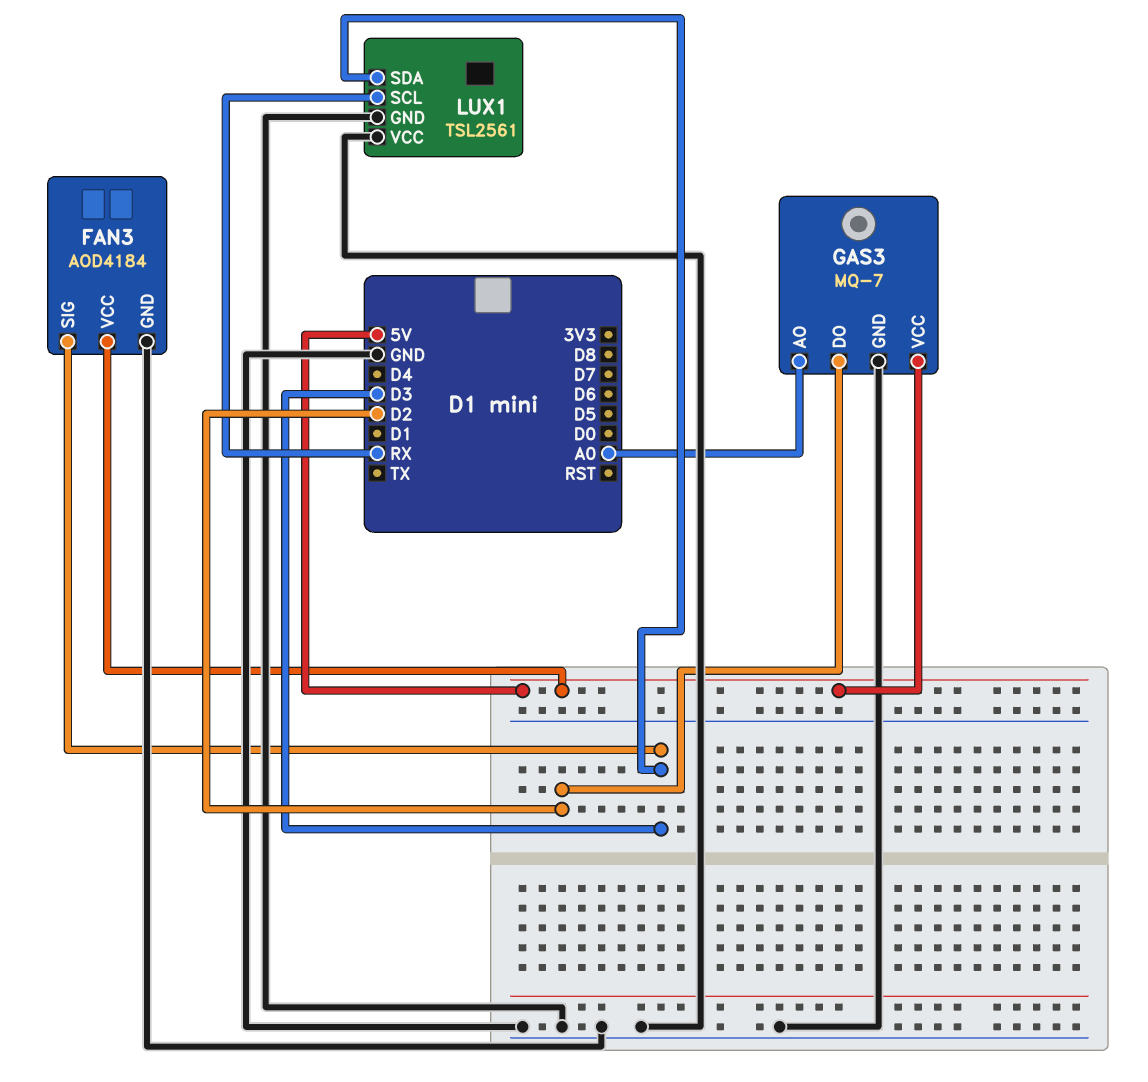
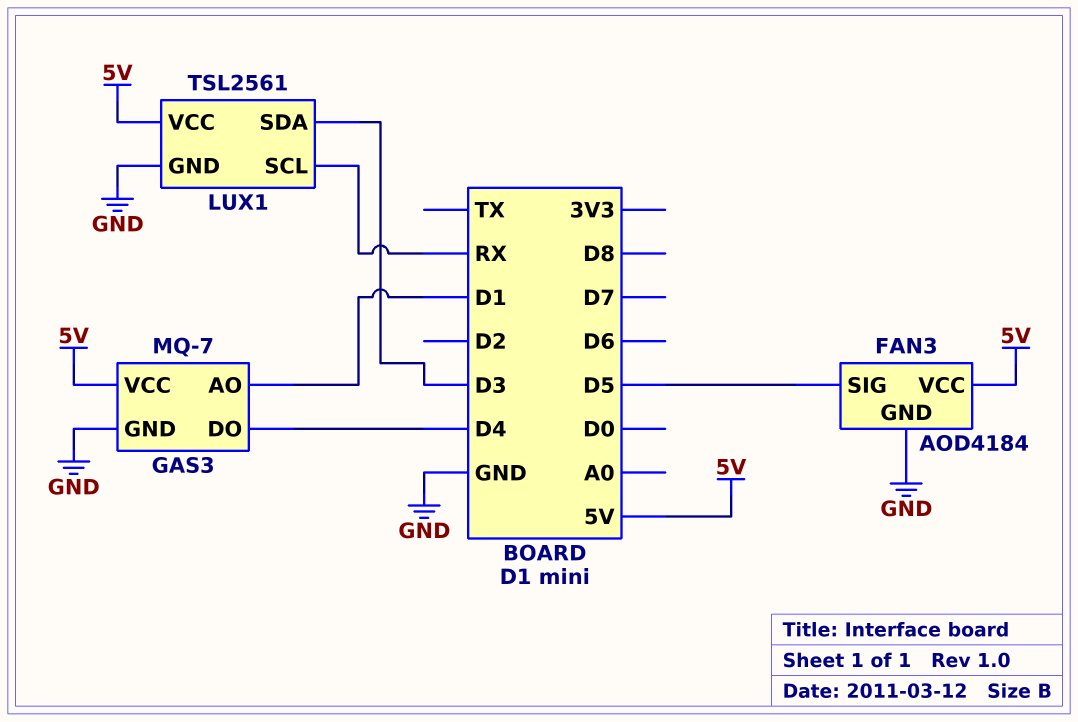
FAN3 pin SIG: D3 -> D5
GAS3 pin AO: A0 -> D1
GAS3 pin DO: D2 -> D4
LUX1 pin VCC: GND -> 5V

